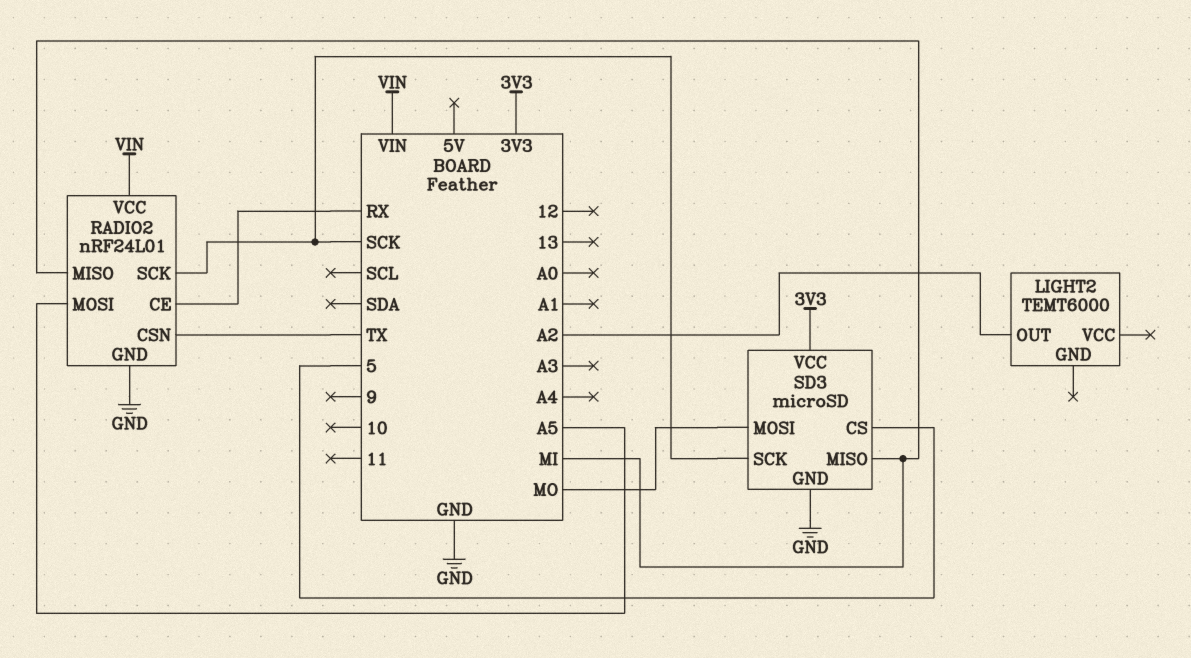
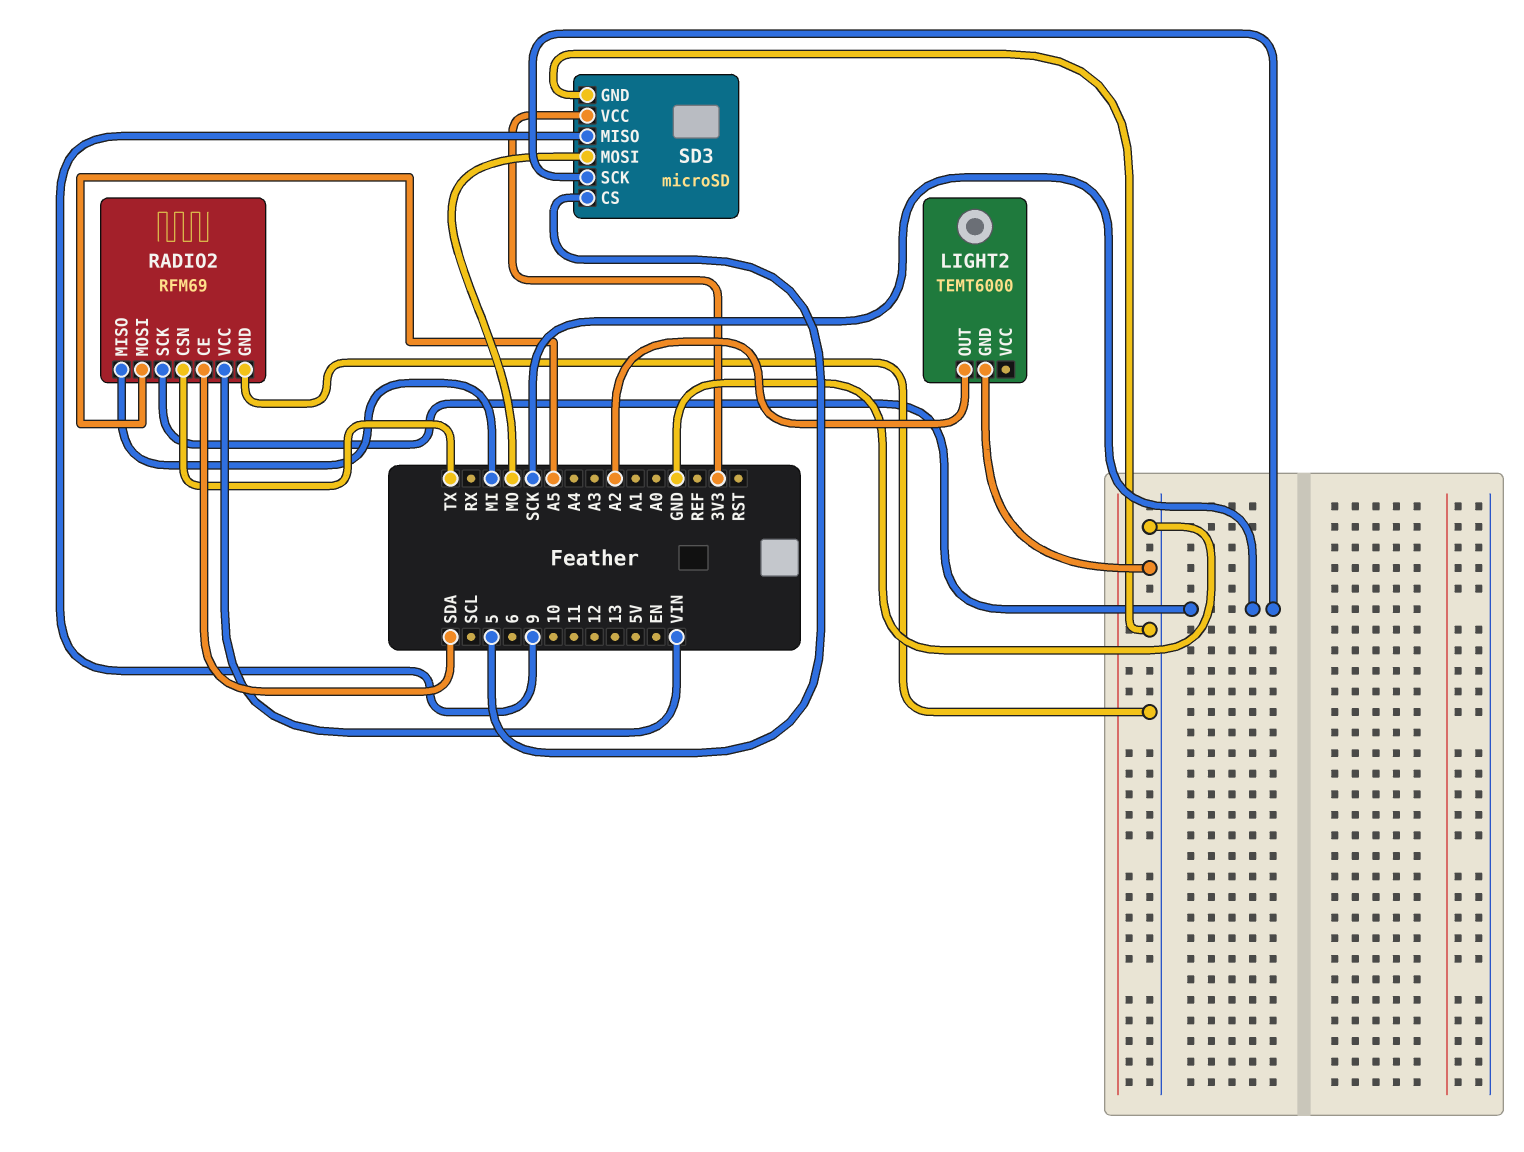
LIGHT2 pin GND: none -> GND
RADIO2: nRF24L01 -> RFM69
RADIO2 pin CE: RX -> SDA
SD3 pin MISO: MI -> 9

